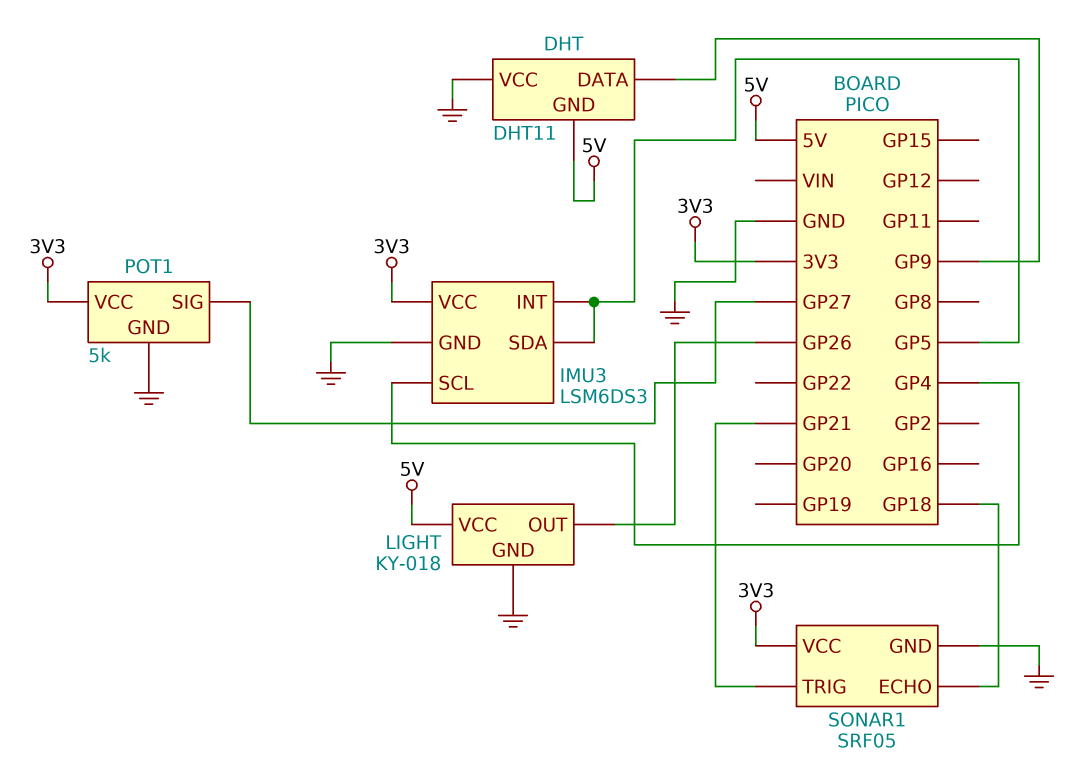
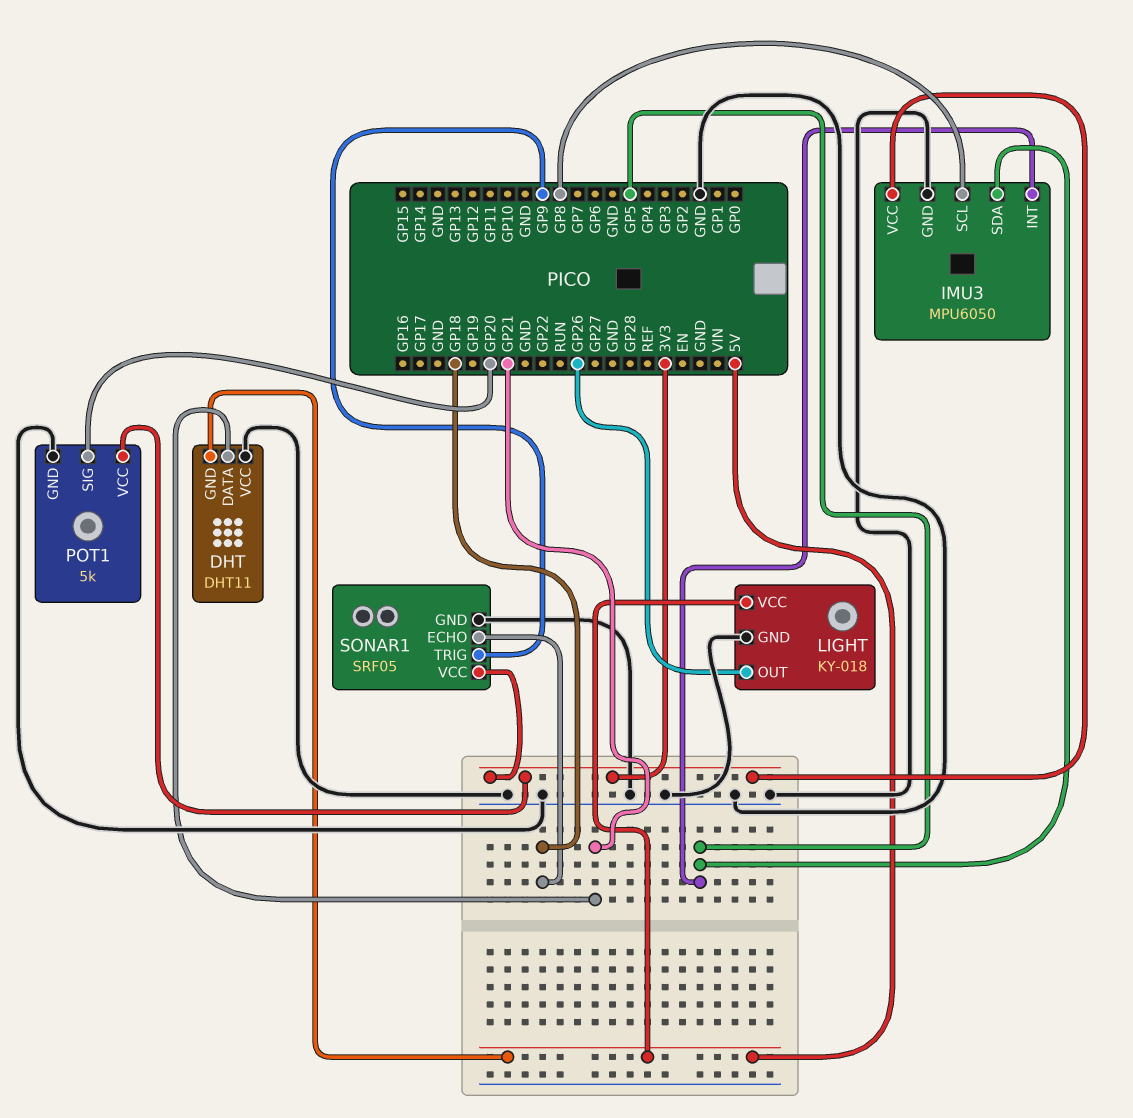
DHT pin DATA: GP9 -> GP21
IMU3: LSM6DS3 -> MPU6050
IMU3 pin SCL: GP4 -> GP8
POT1 pin SIG: GP27 -> GP20
SONAR1 pin TRIG: GP21 -> GP9

